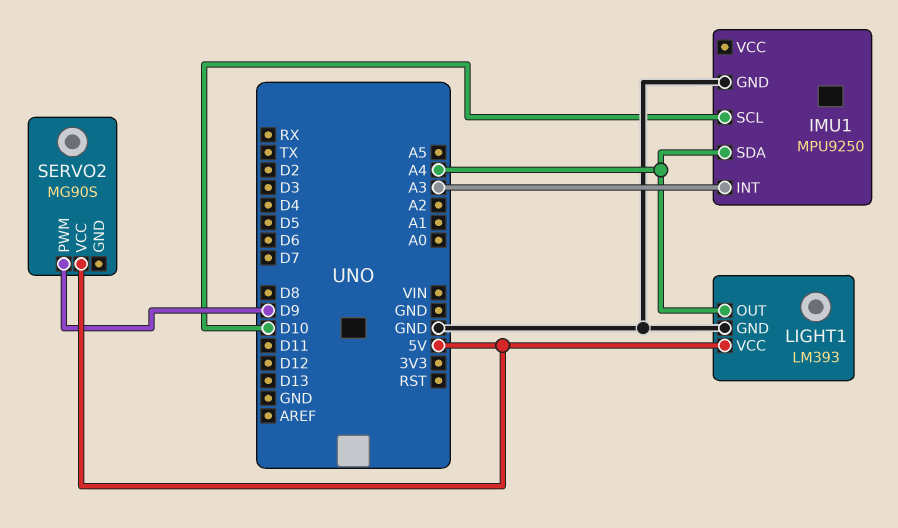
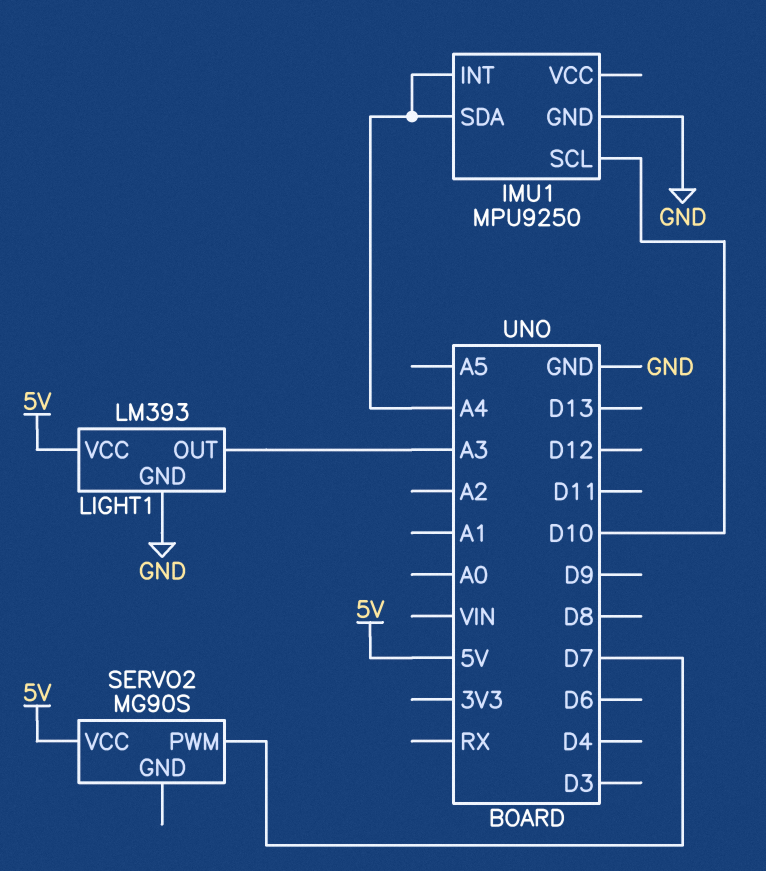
IMU1 pin INT: A3 -> A4
LIGHT1 pin OUT: A4 -> A3
SERVO2 pin PWM: D9 -> D7

